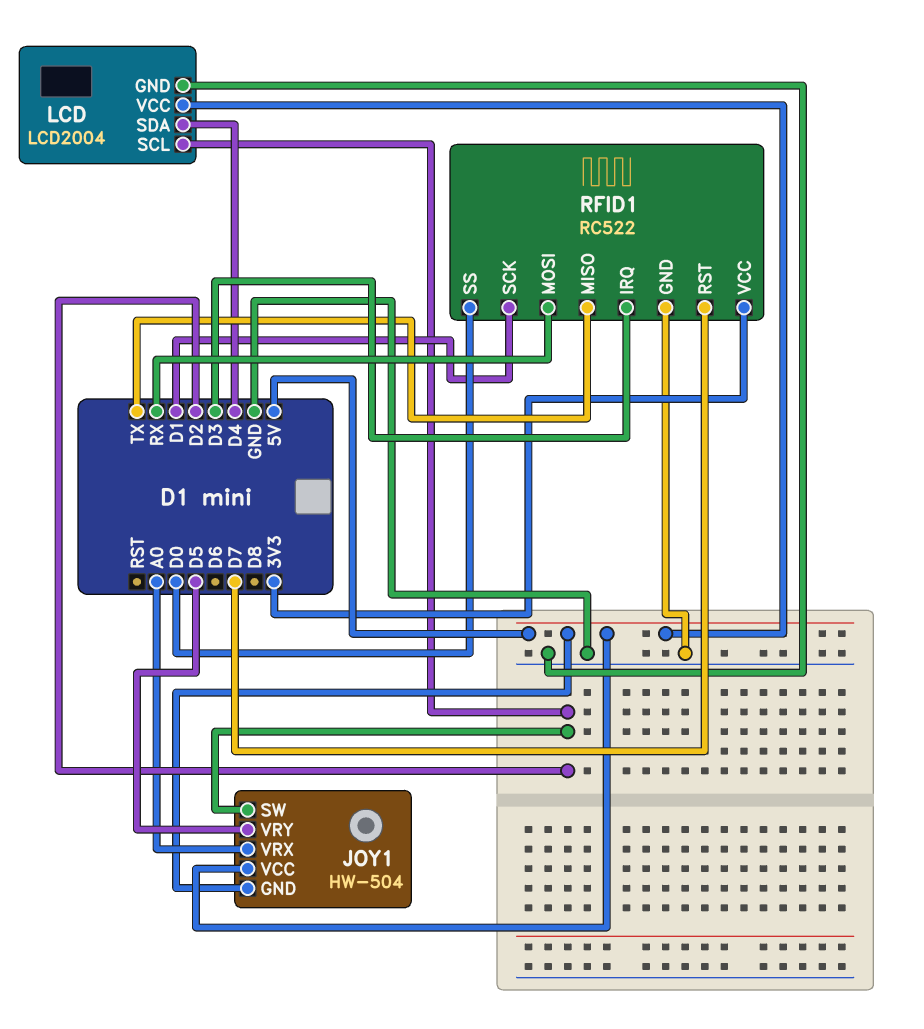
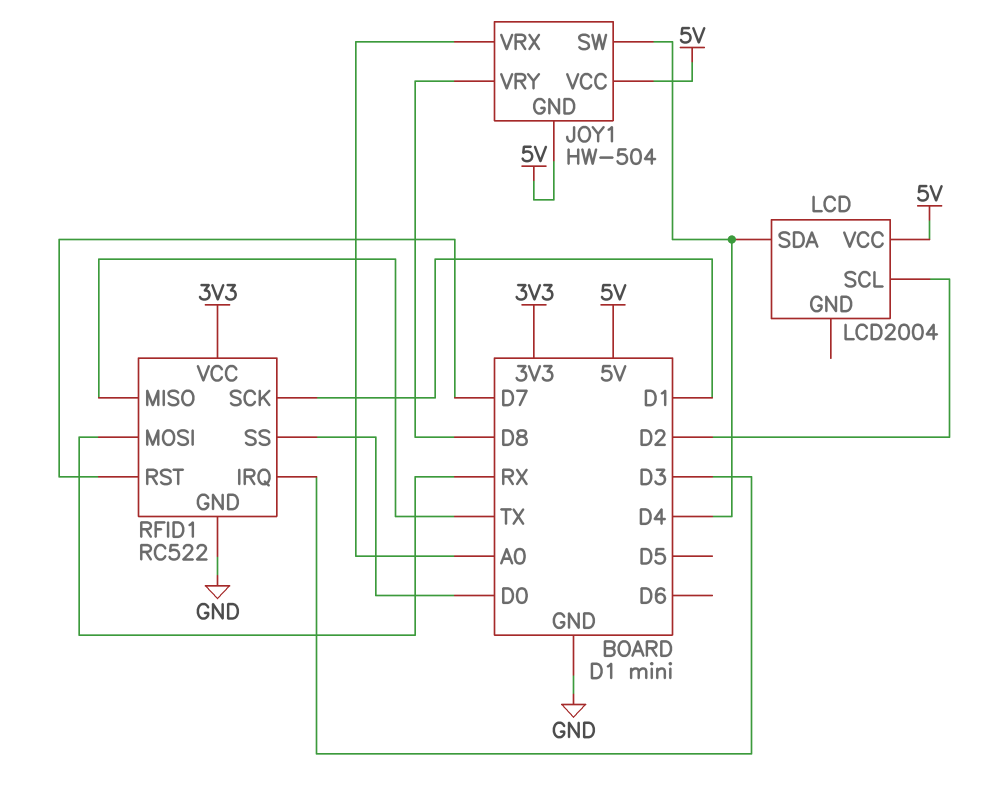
JOY1 pin SW: D2 -> D4
JOY1 pin VRY: D5 -> D8
LCD pin GND: GND -> none

